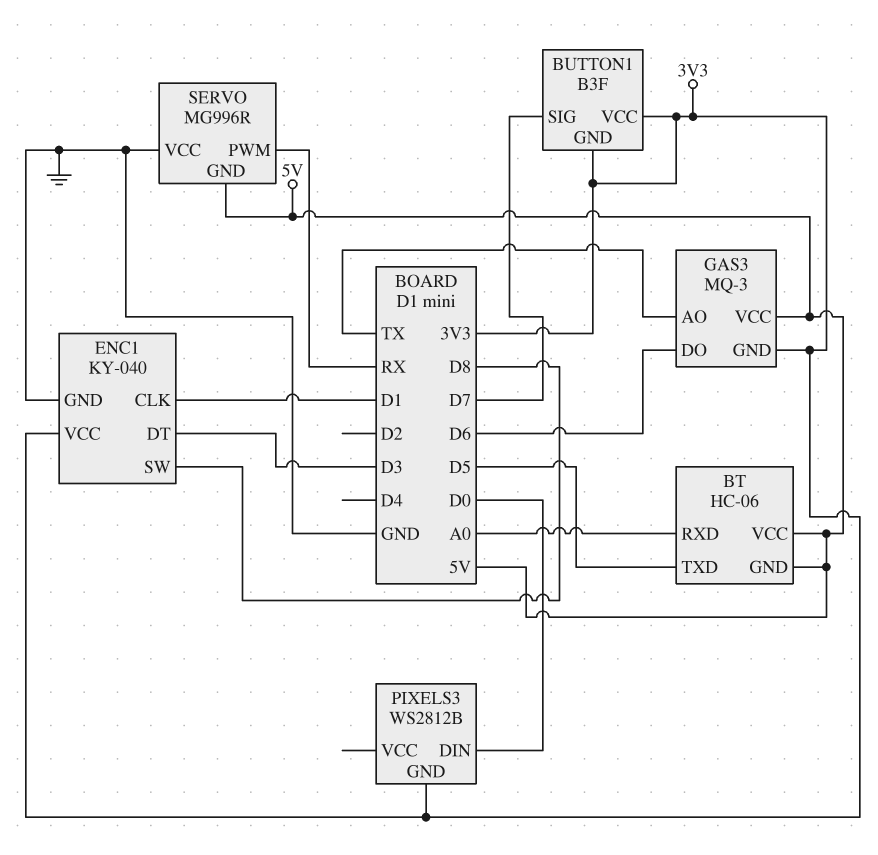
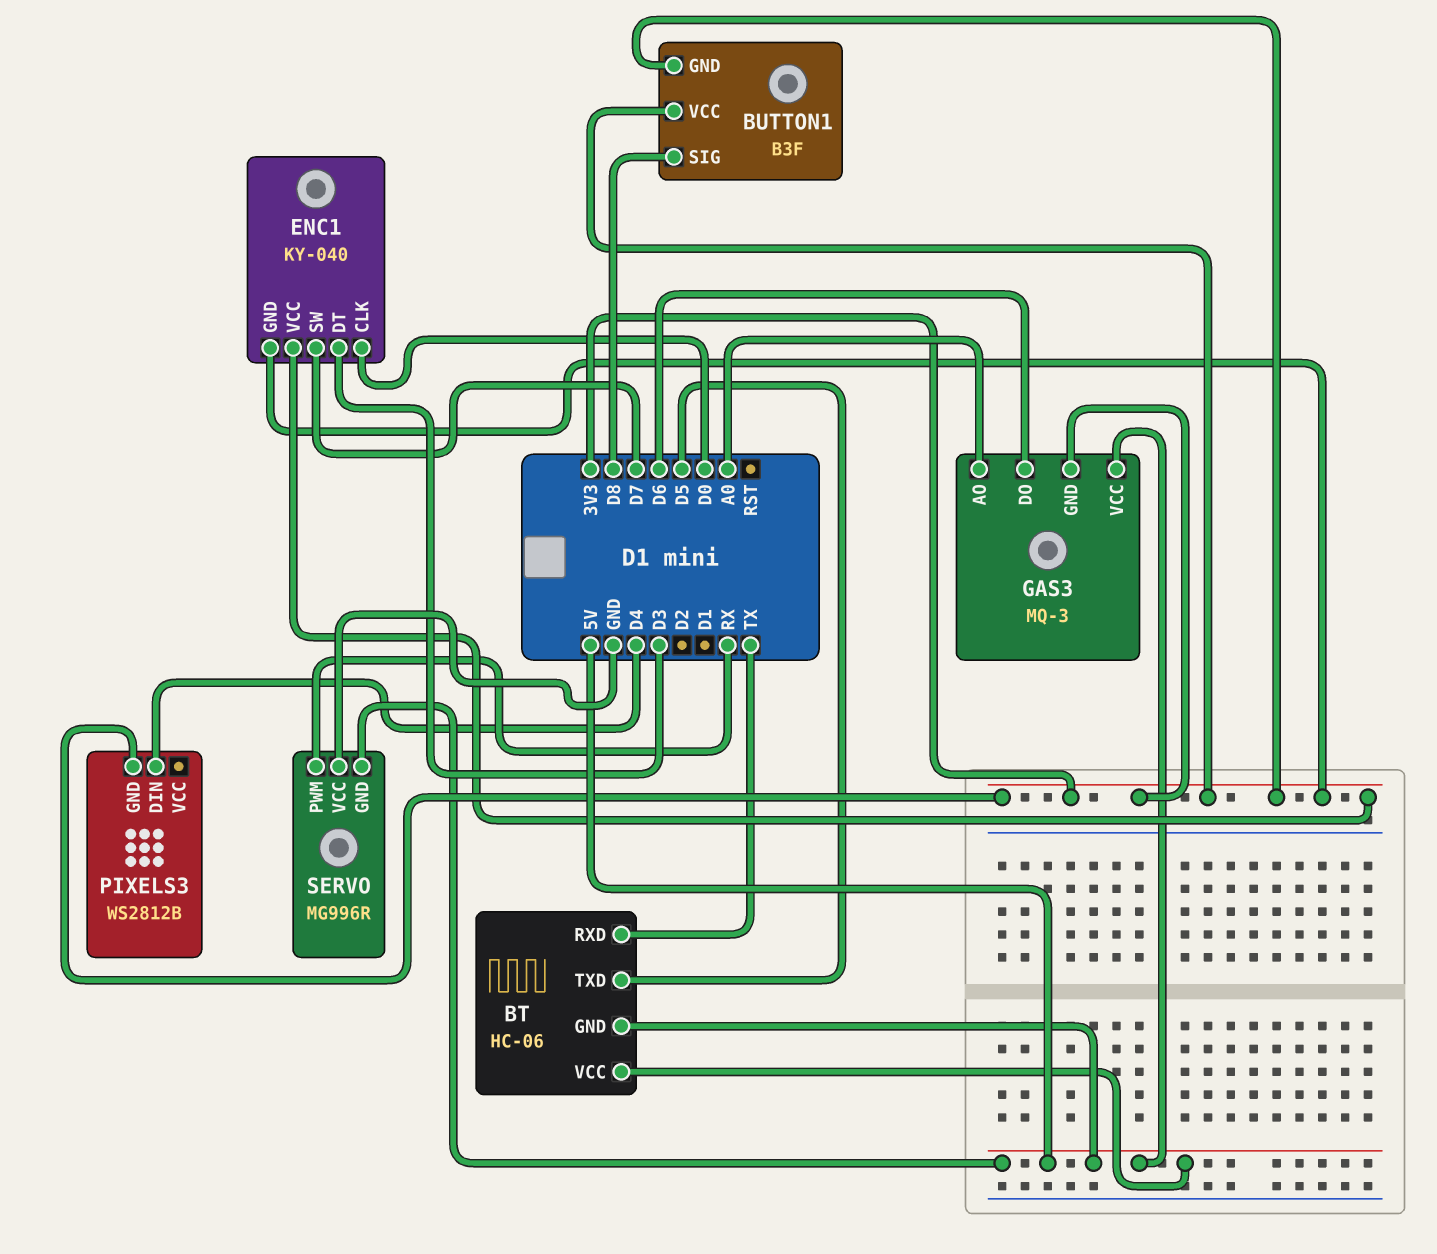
BT pin RXD: A0 -> TX
BUTTON1 pin SIG: D7 -> D8
ENC1 pin CLK: D1 -> D0
ENC1 pin GND: GND -> 3V3
ENC1 pin SW: D8 -> D7
GAS3 pin AO: TX -> A0
PIXELS3 pin DIN: D0 -> D4

